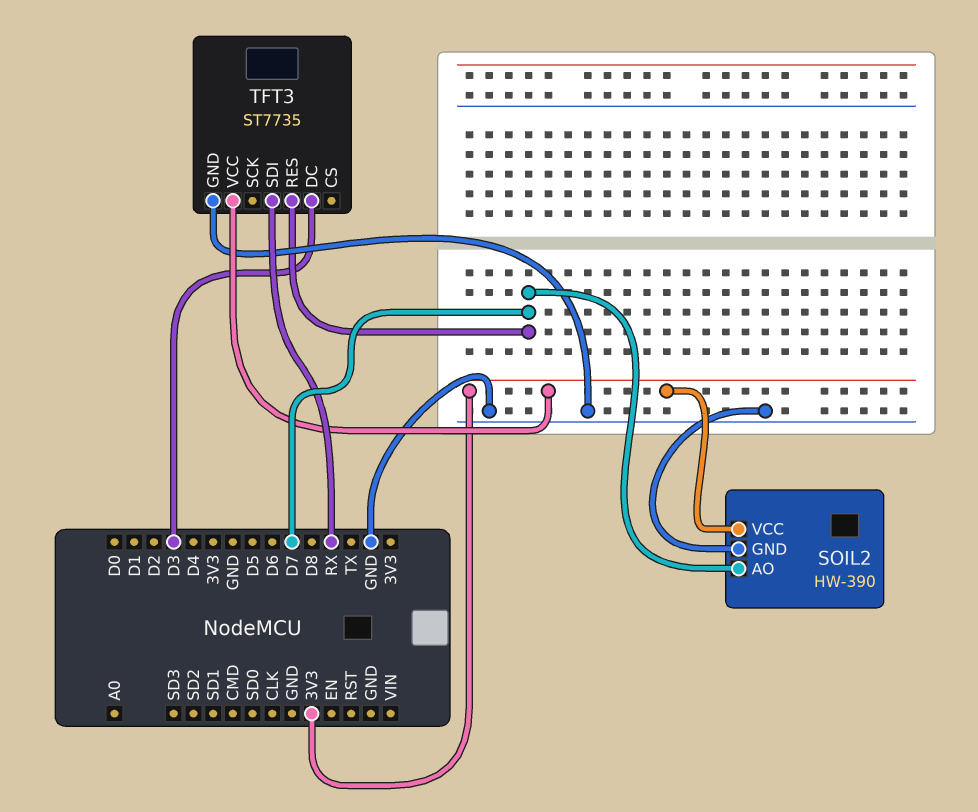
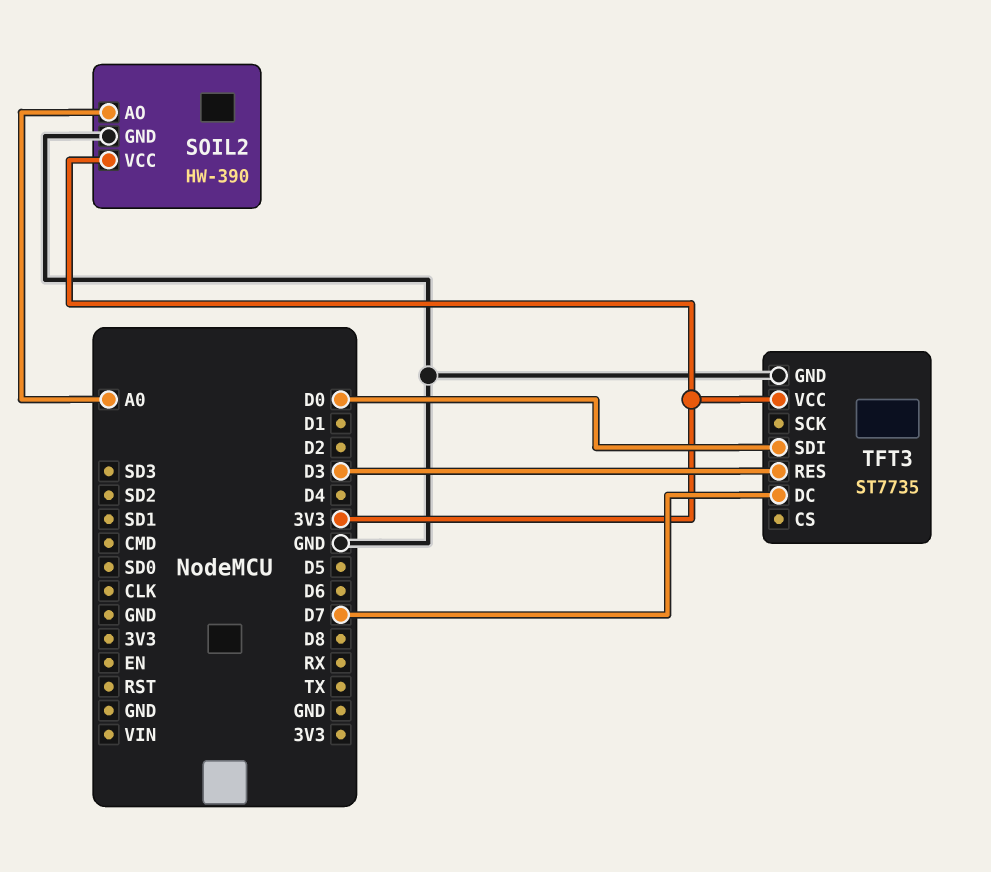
SOIL2 pin AO: D7 -> A0
TFT3 pin DC: D3 -> D7
TFT3 pin RES: D7 -> D3
TFT3 pin SDI: RX -> D0

